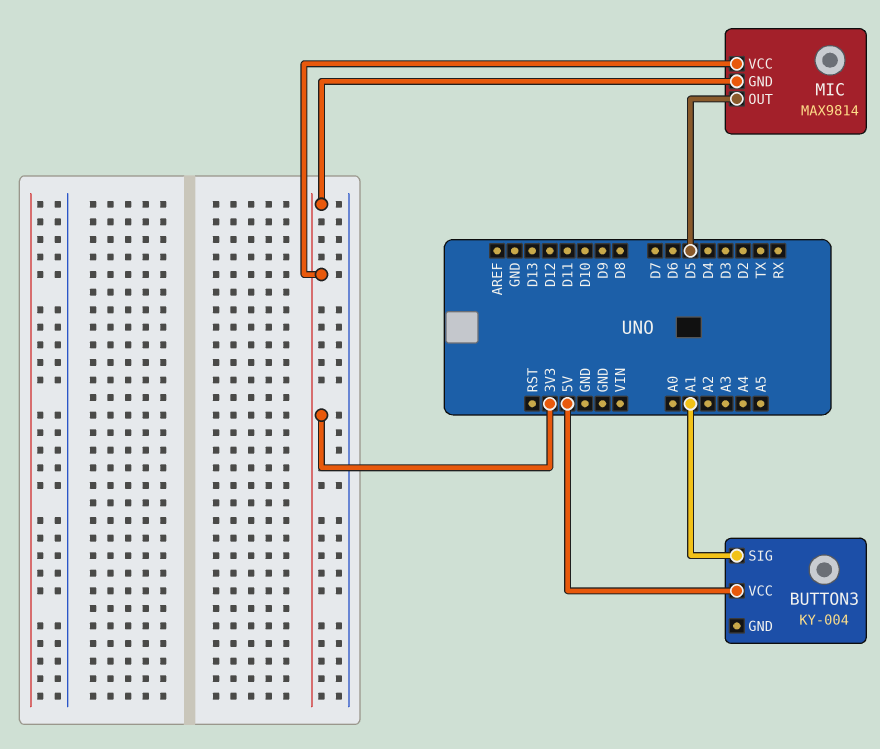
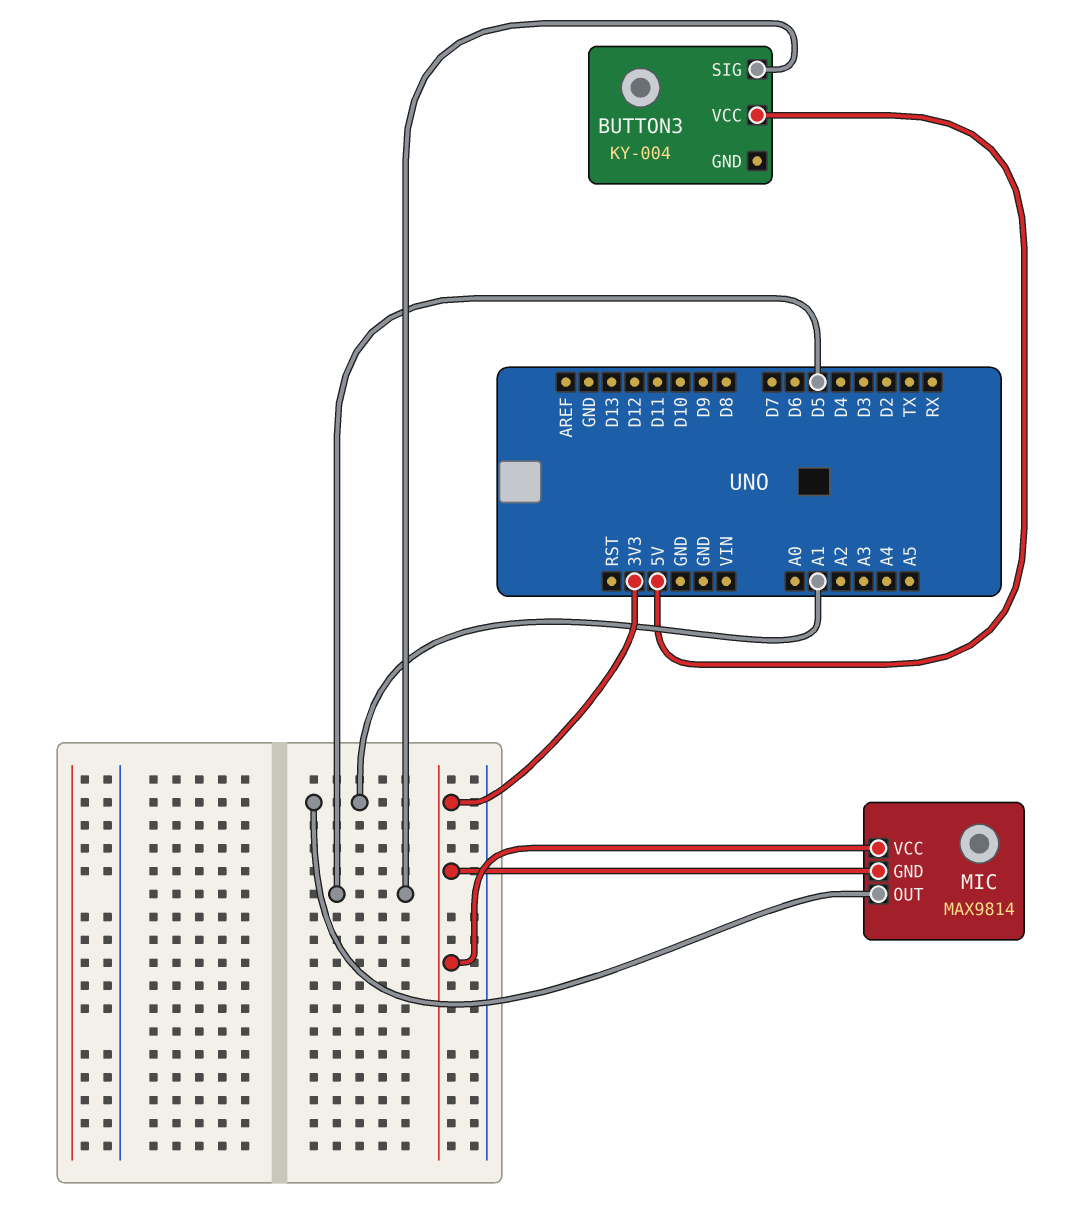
BUTTON3 pin SIG: A1 -> D5
MIC pin OUT: D5 -> A1

